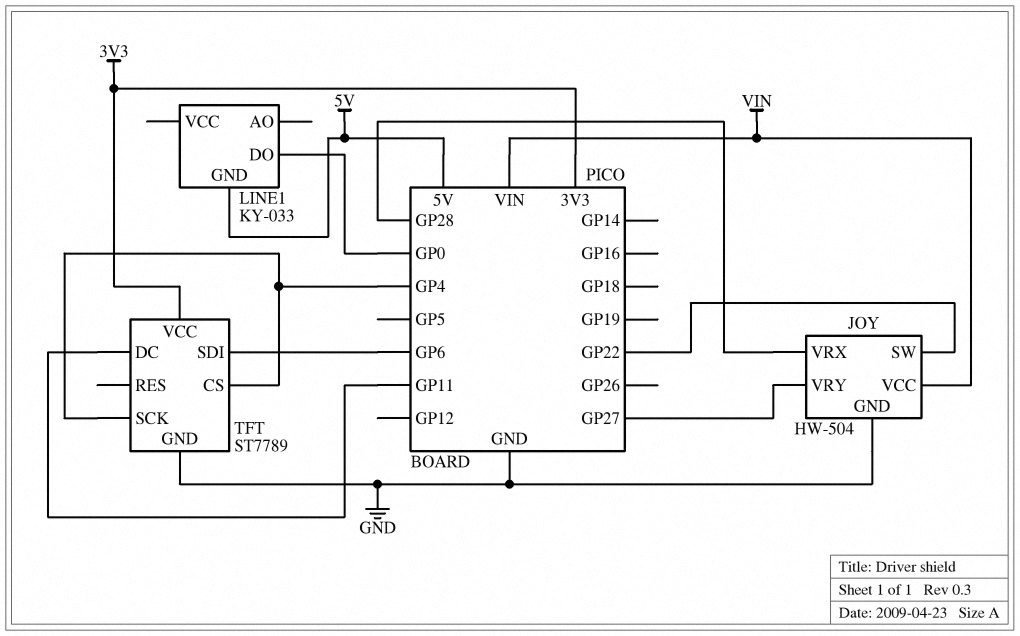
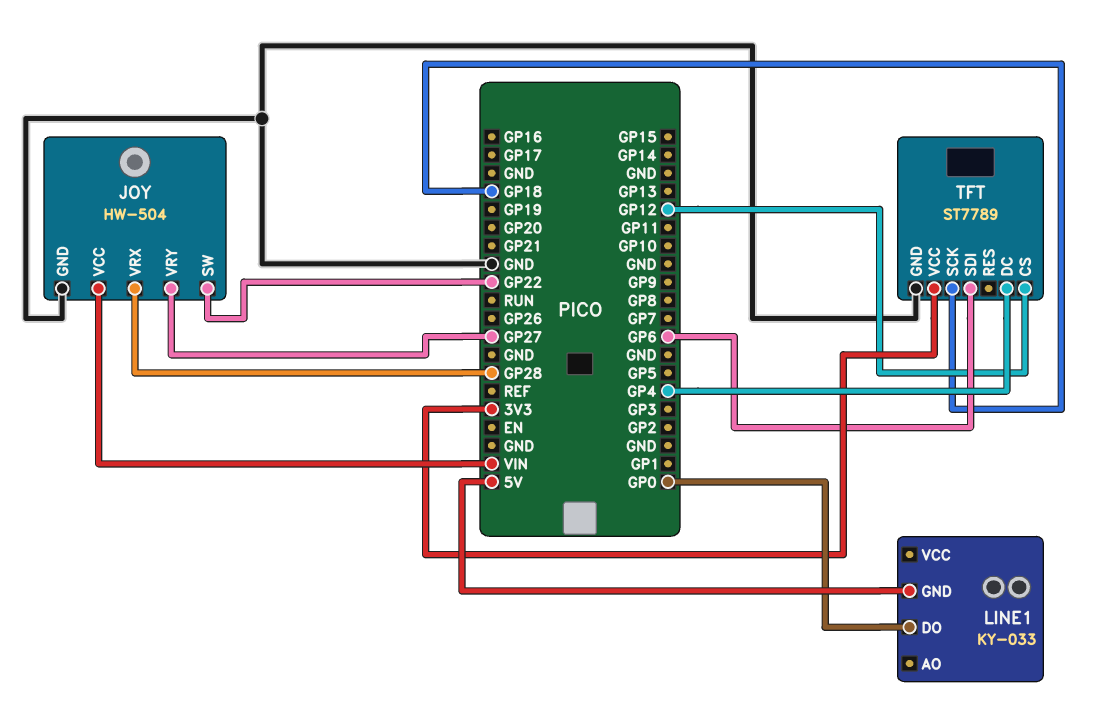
TFT pin CS: GP4 -> GP12
TFT pin DC: GP11 -> GP4
TFT pin SCK: GP4 -> GP18

